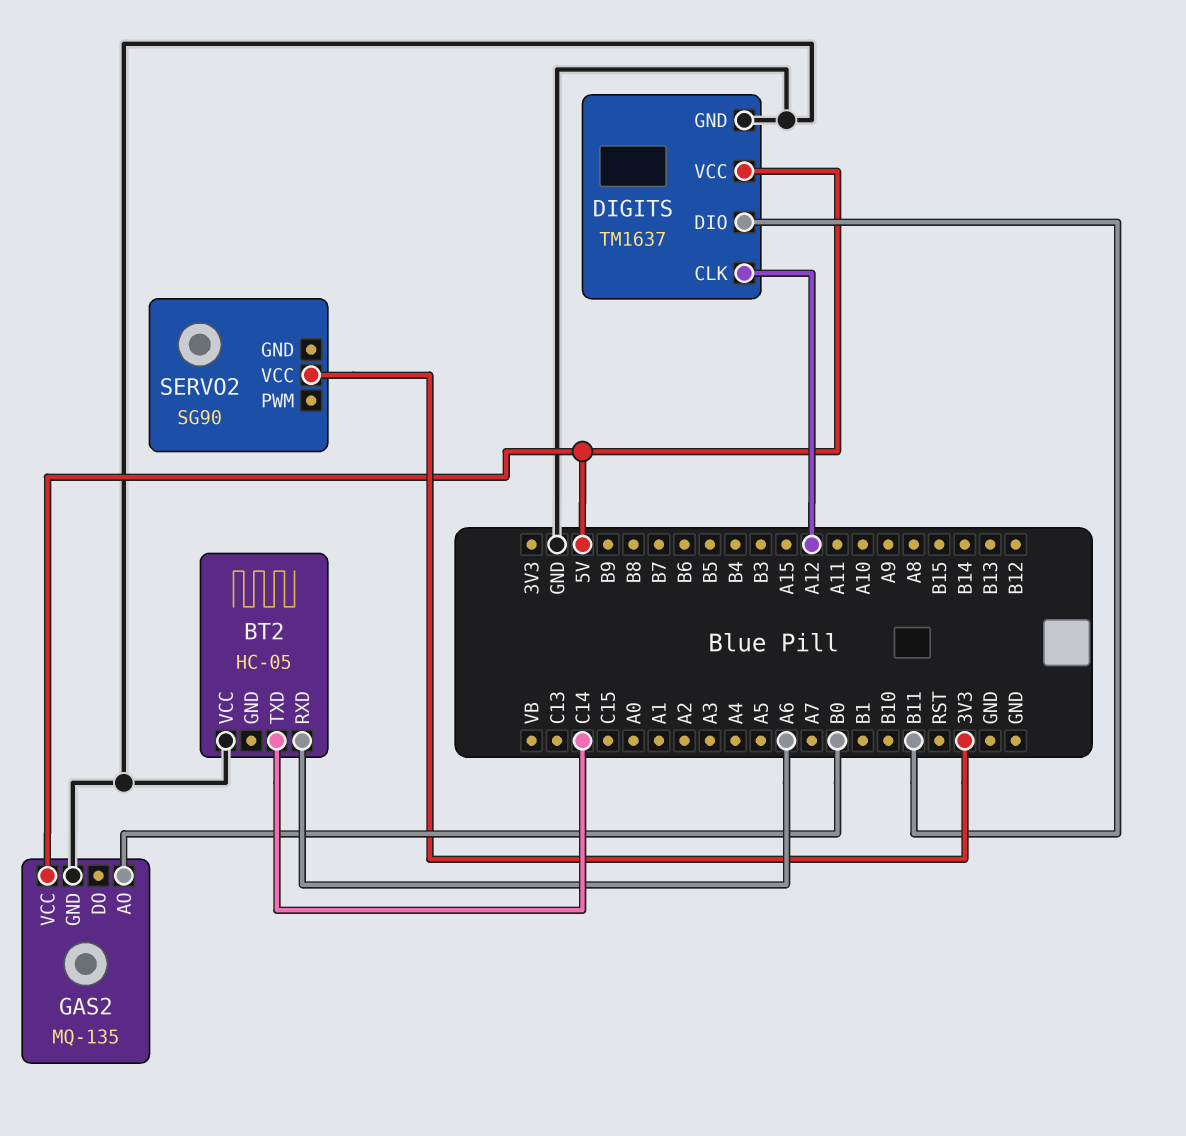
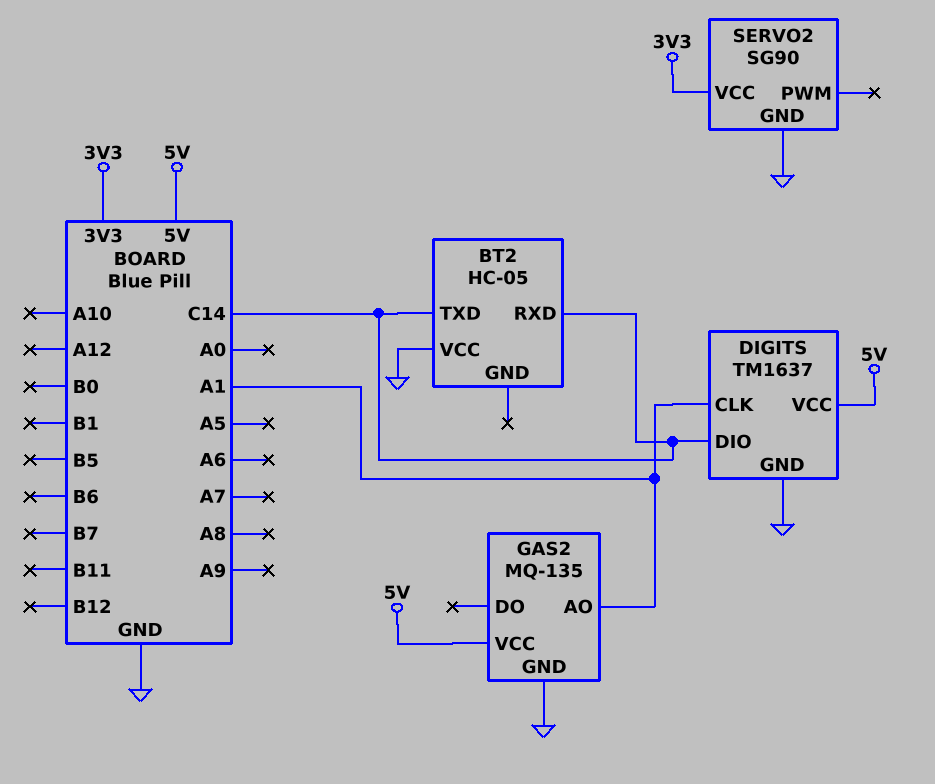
BT2 pin RXD: A6 -> C14
DIGITS pin CLK: A12 -> A1
DIGITS pin DIO: B11 -> C14
GAS2 pin AO: B0 -> A1
SERVO2 pin GND: none -> GND

